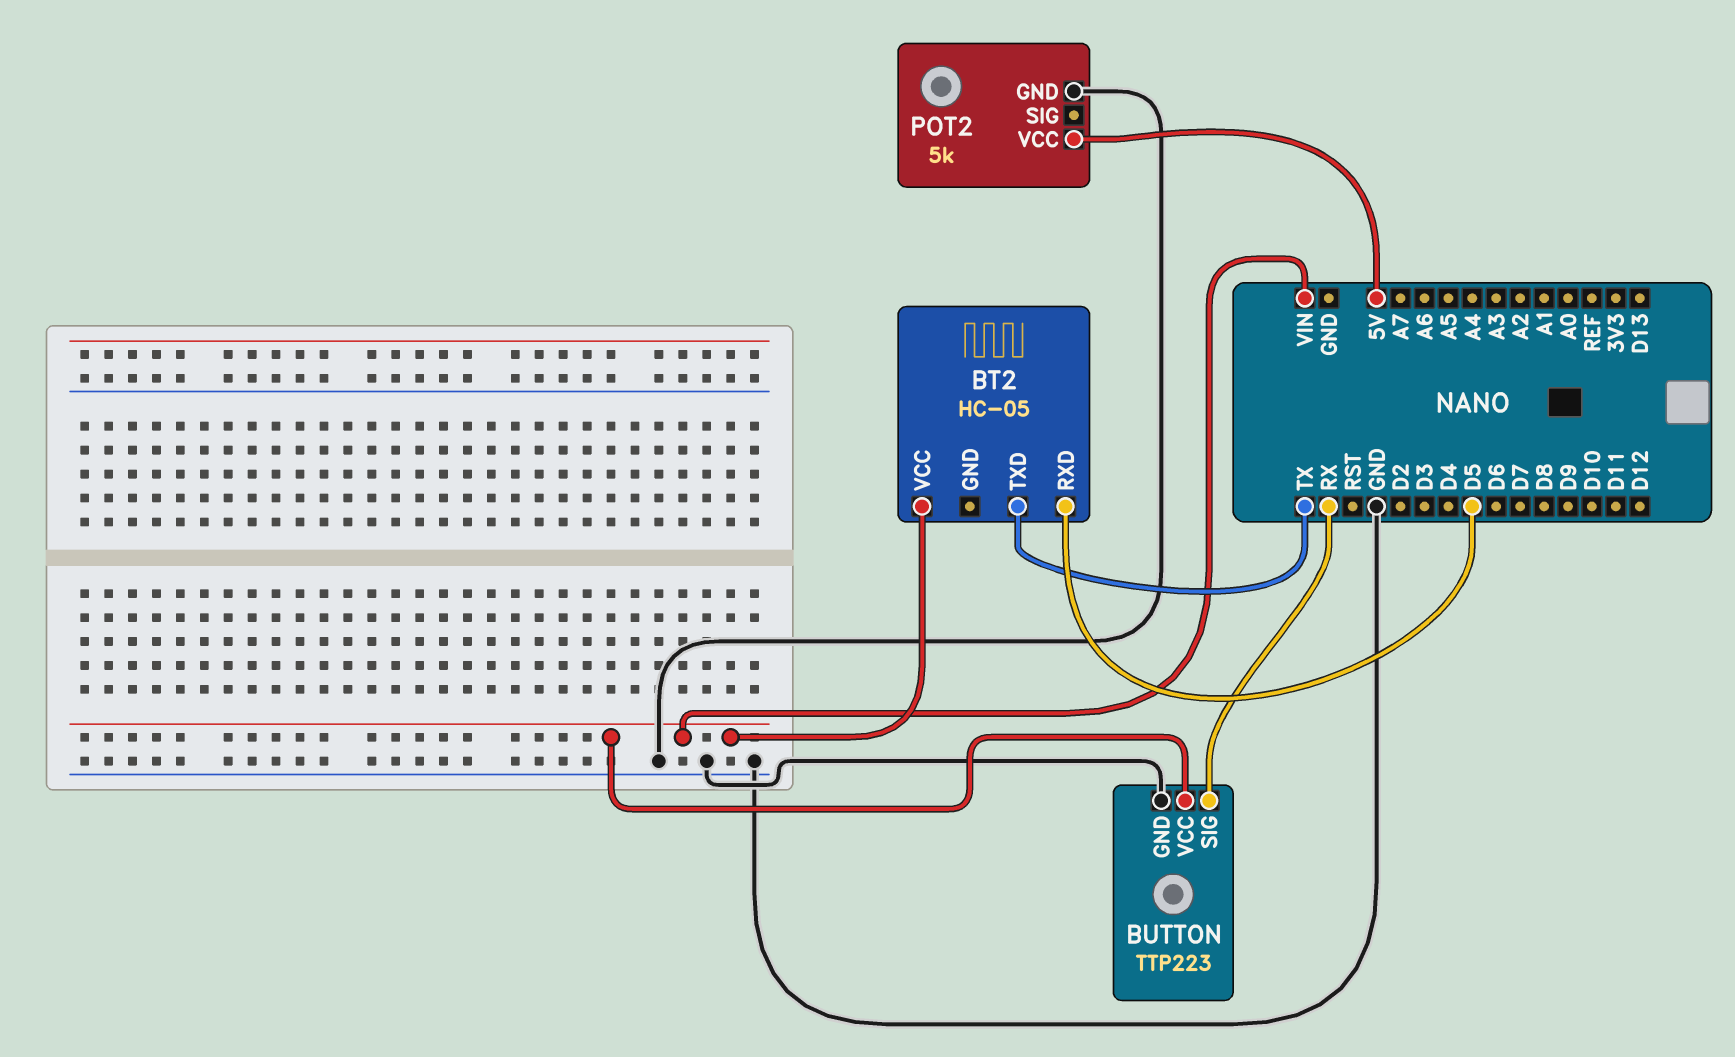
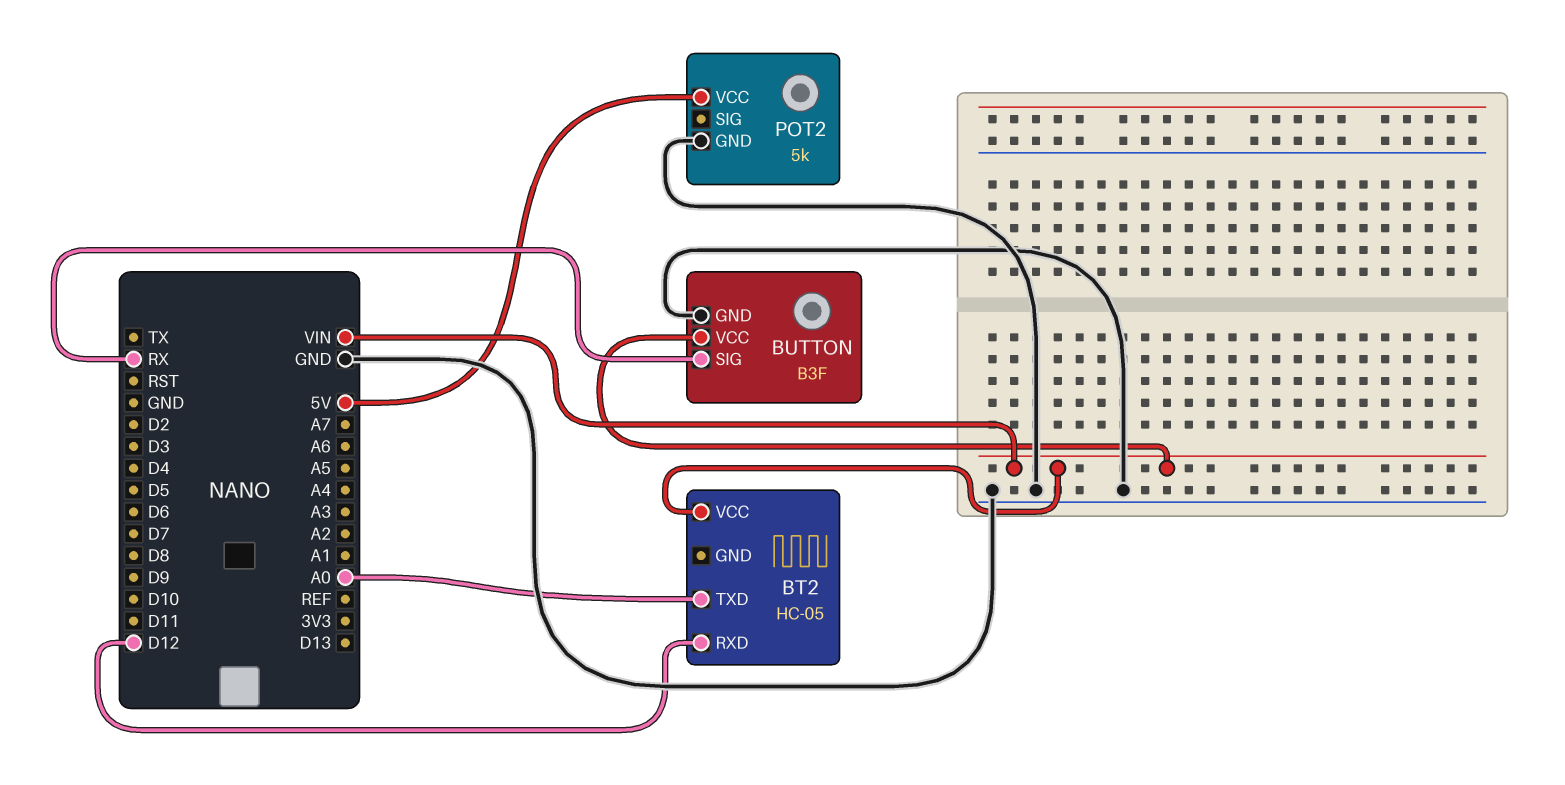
BT2 pin RXD: D5 -> D12
BT2 pin TXD: TX -> A0
BUTTON: TTP223 -> B3F

